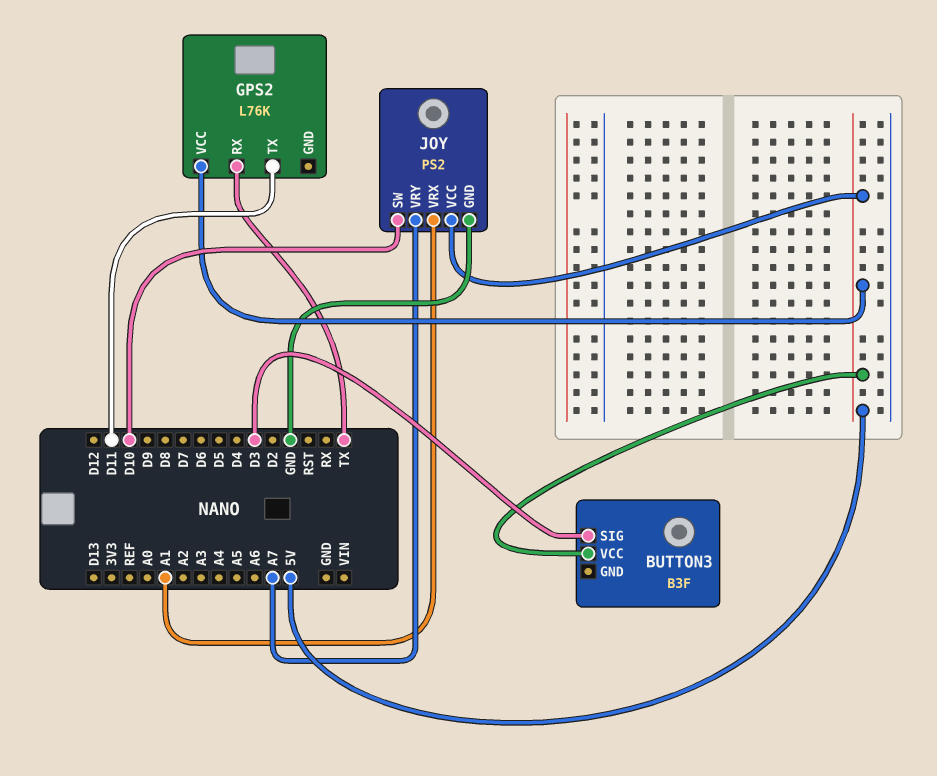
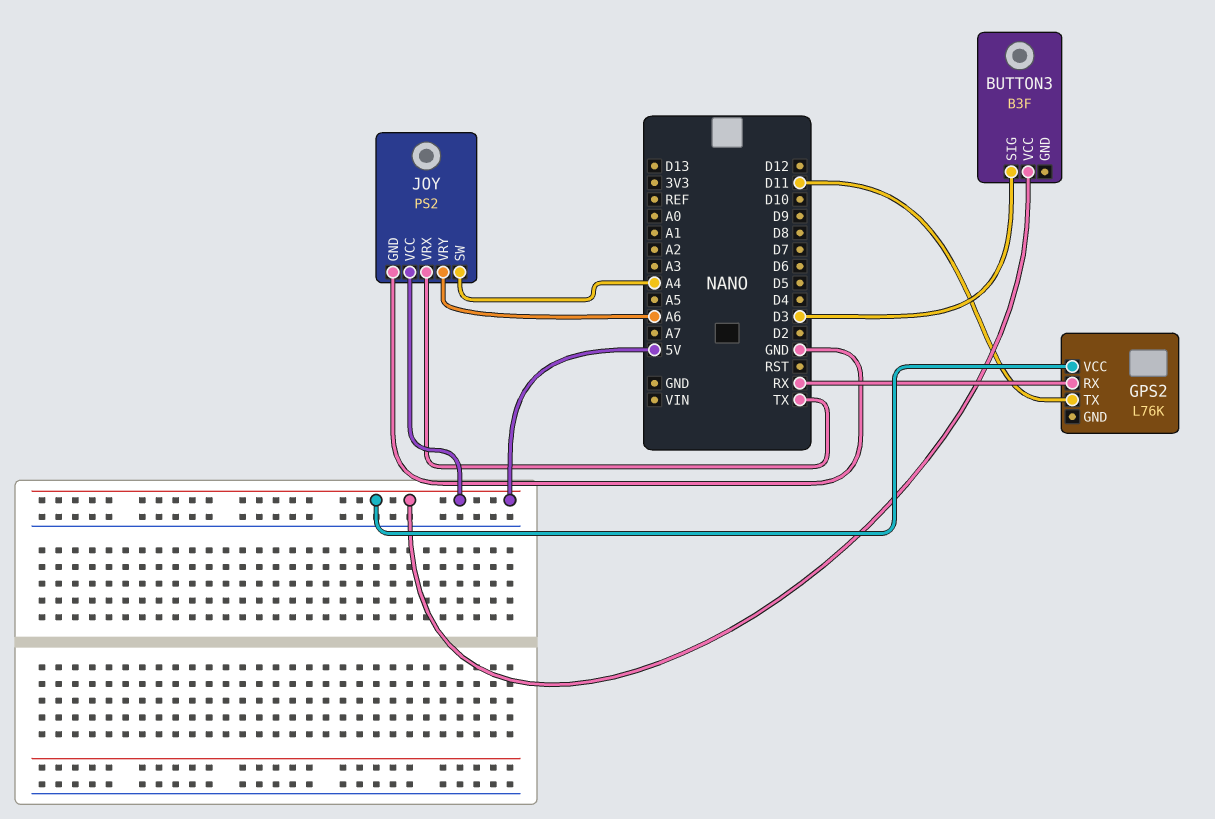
GPS2 pin RX: TX -> RX
JOY pin SW: D10 -> A4
JOY pin VRX: A1 -> TX
JOY pin VRY: A7 -> A6

